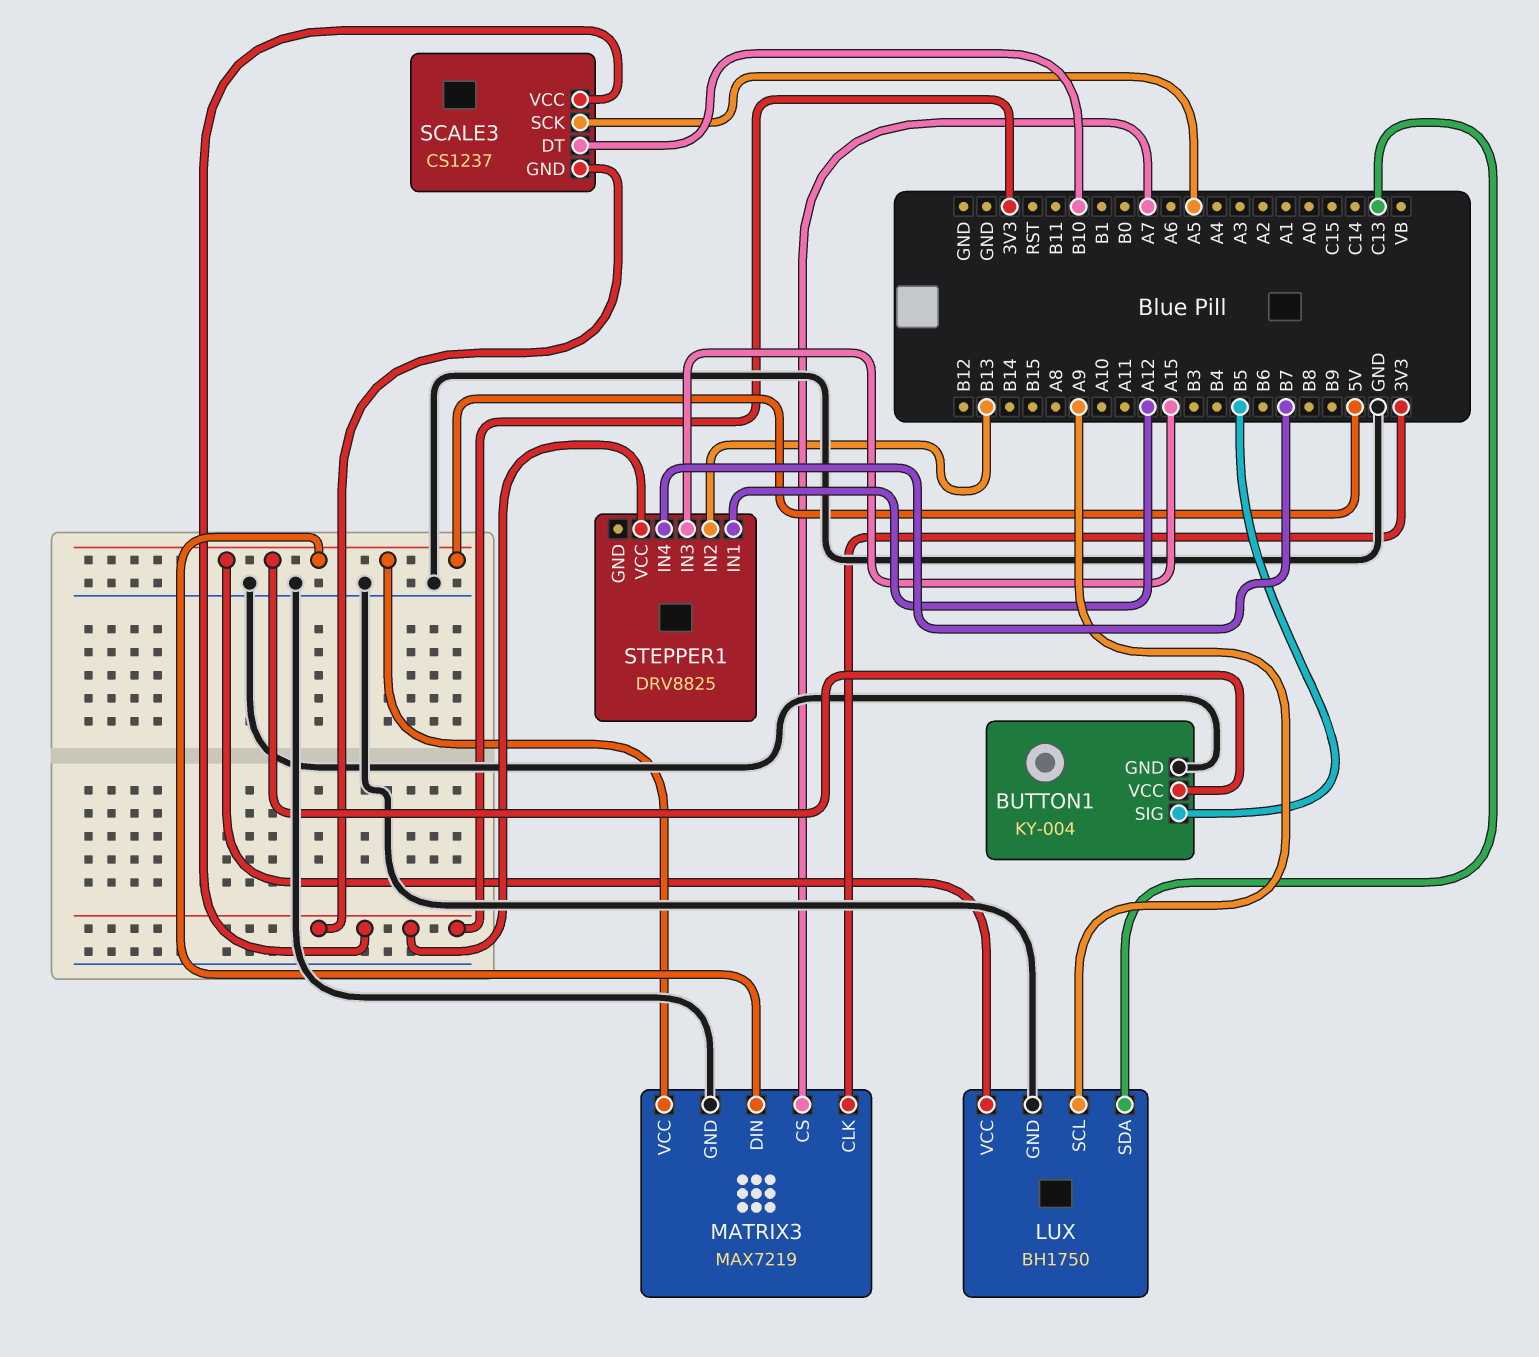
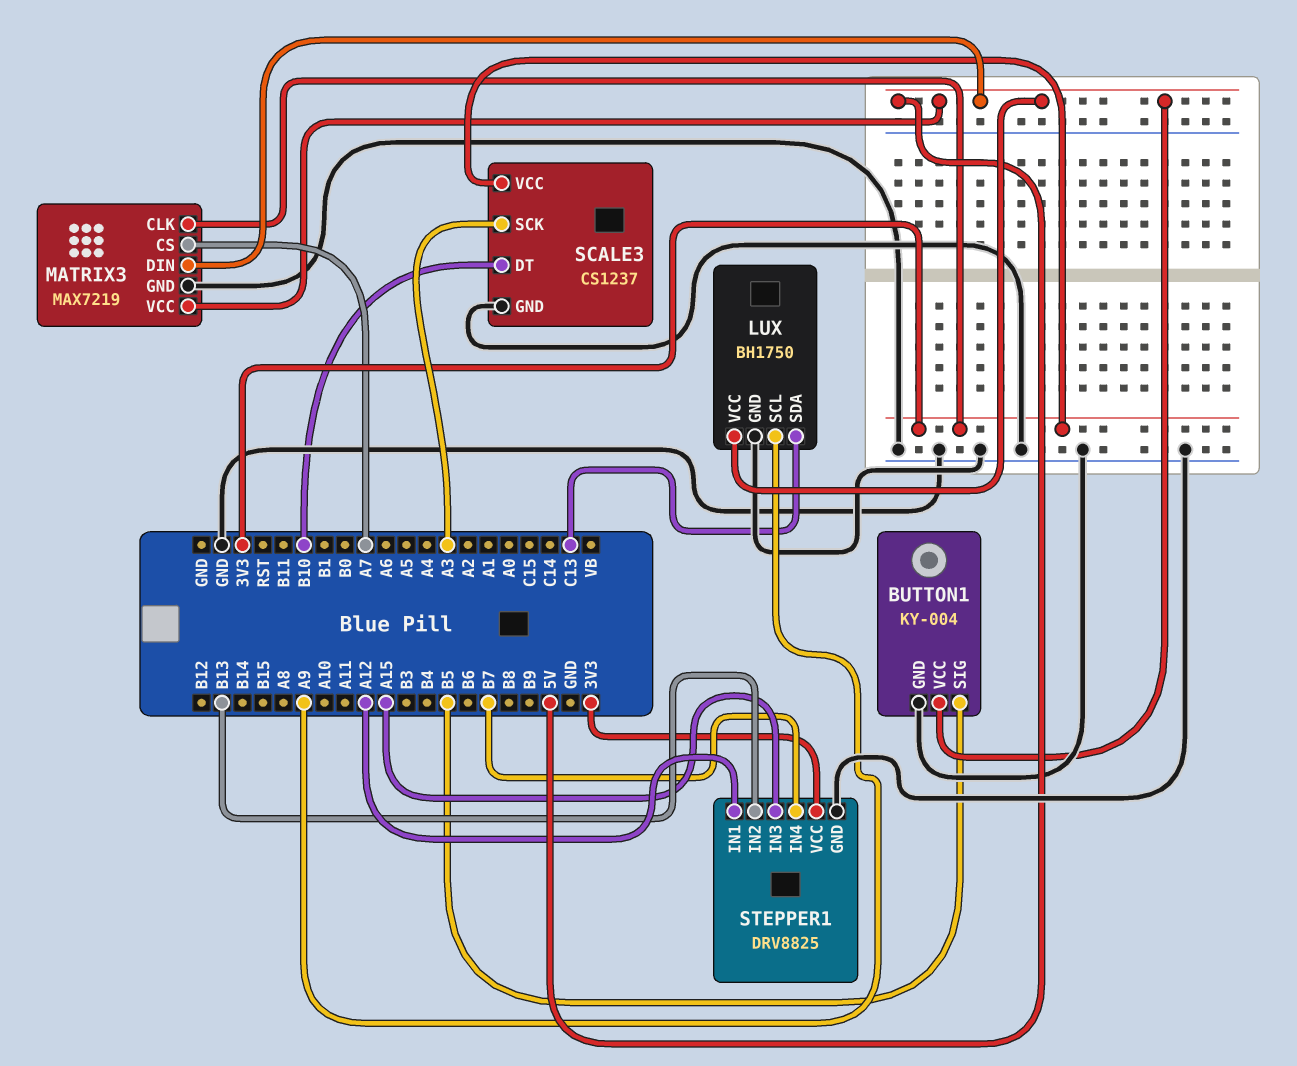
SCALE3 pin GND: 3V3 -> GND
SCALE3 pin SCK: A5 -> A3
STEPPER1 pin GND: none -> GND

